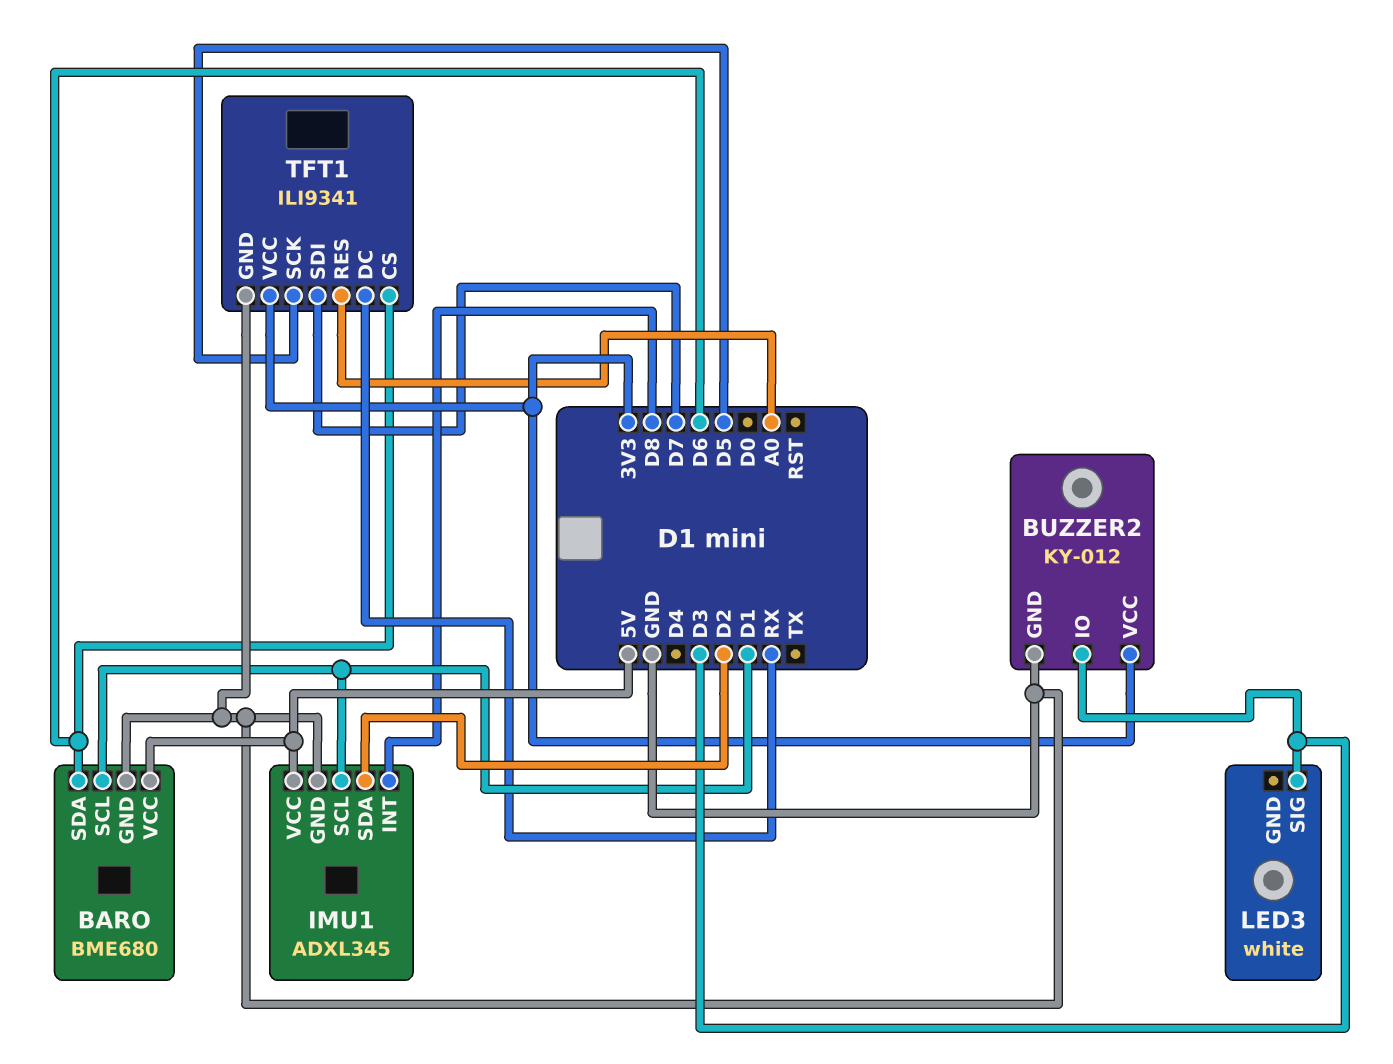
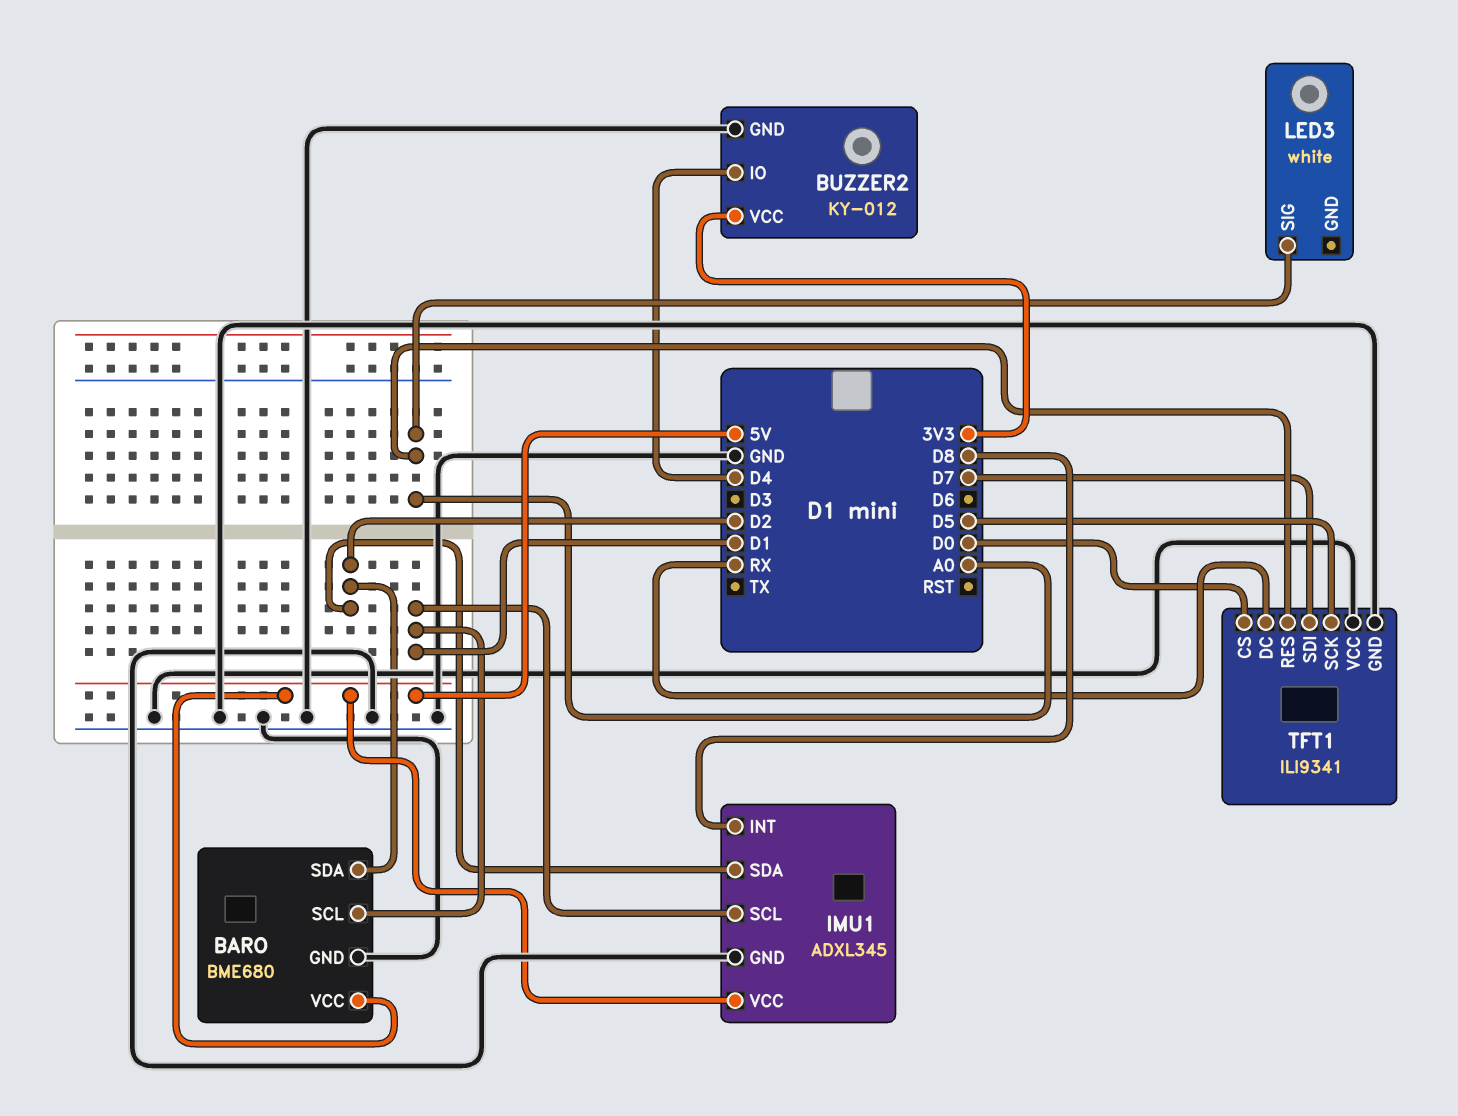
BARO pin SDA: D6 -> D2
BUZZER2 pin IO: D3 -> D4
LED3 pin SIG: D3 -> A0
TFT1 pin CS: D6 -> D0
TFT1 pin VCC: 3V3 -> GND

